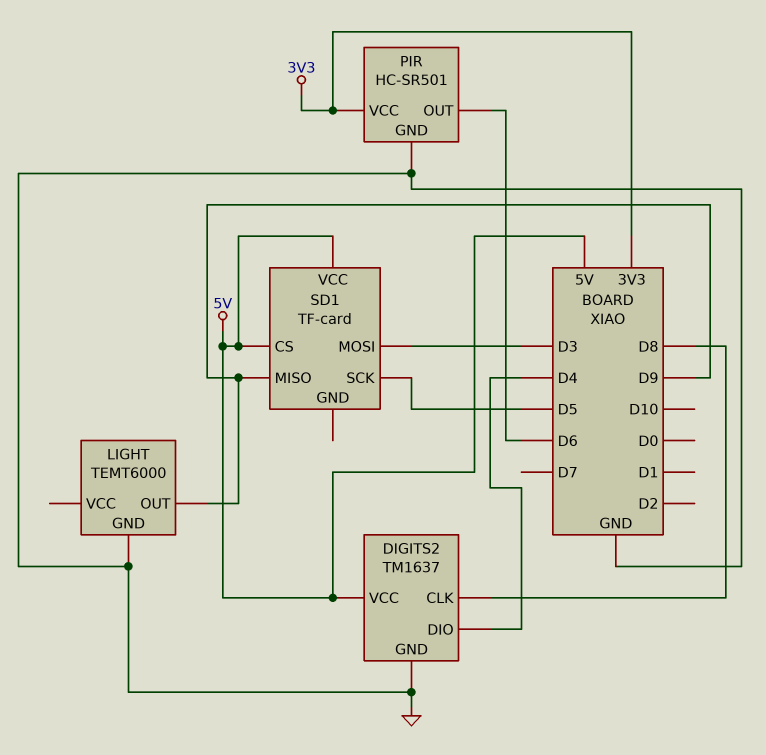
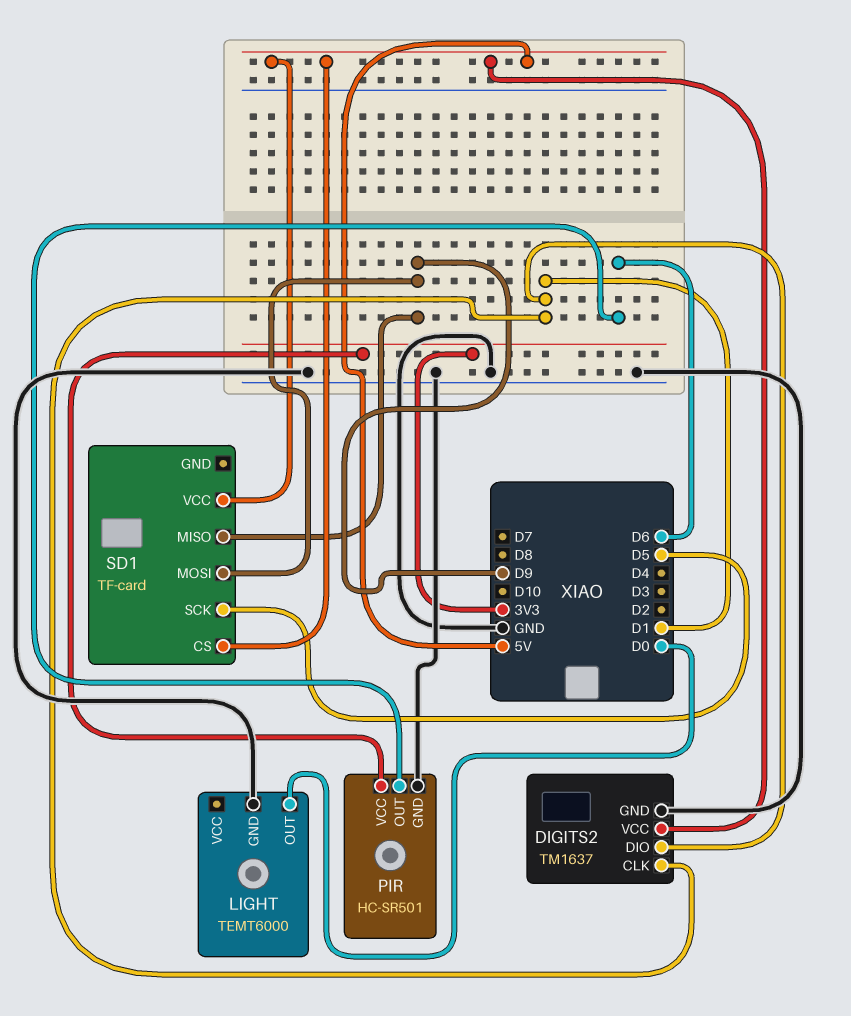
DIGITS2 pin CLK: D8 -> D1
DIGITS2 pin DIO: D4 -> D1
LIGHT pin OUT: D9 -> D0
SD1 pin MOSI: D3 -> D9

